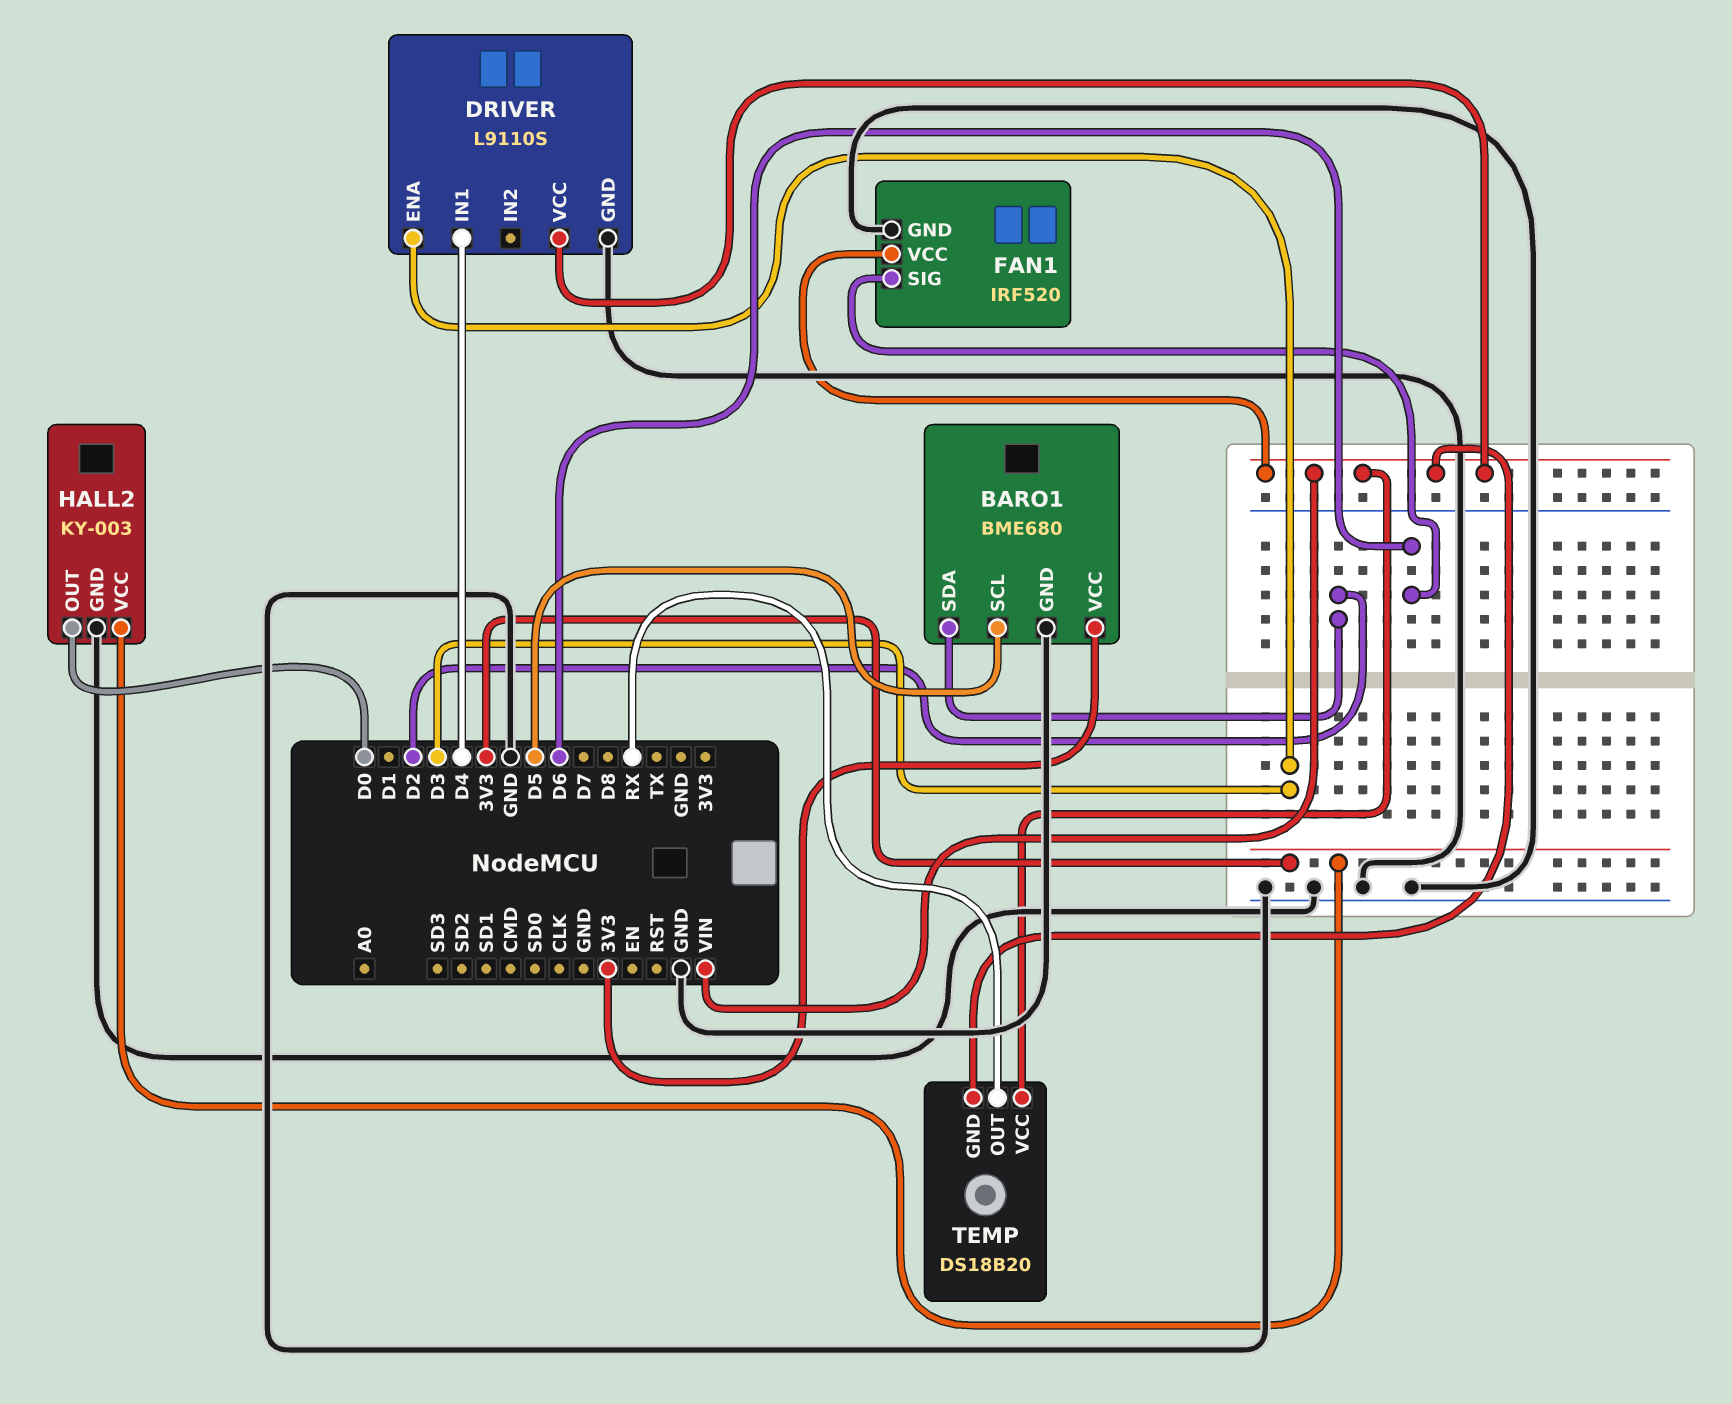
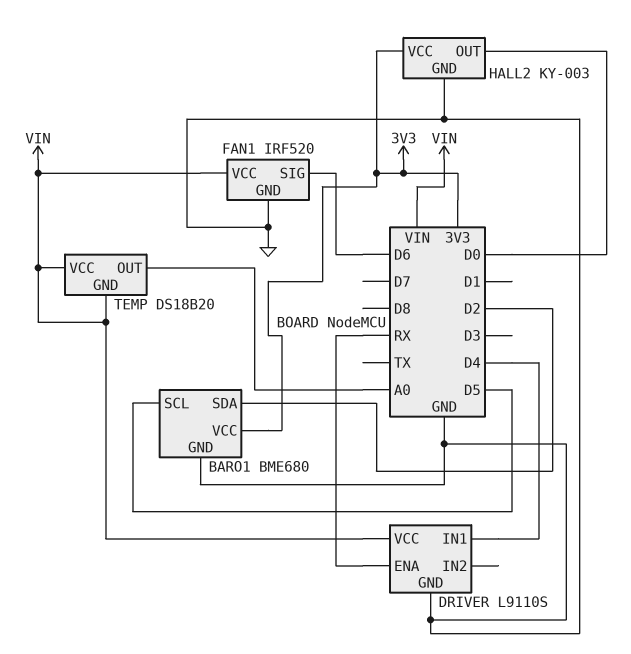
DRIVER pin ENA: D3 -> RX
TEMP pin OUT: RX -> A0

